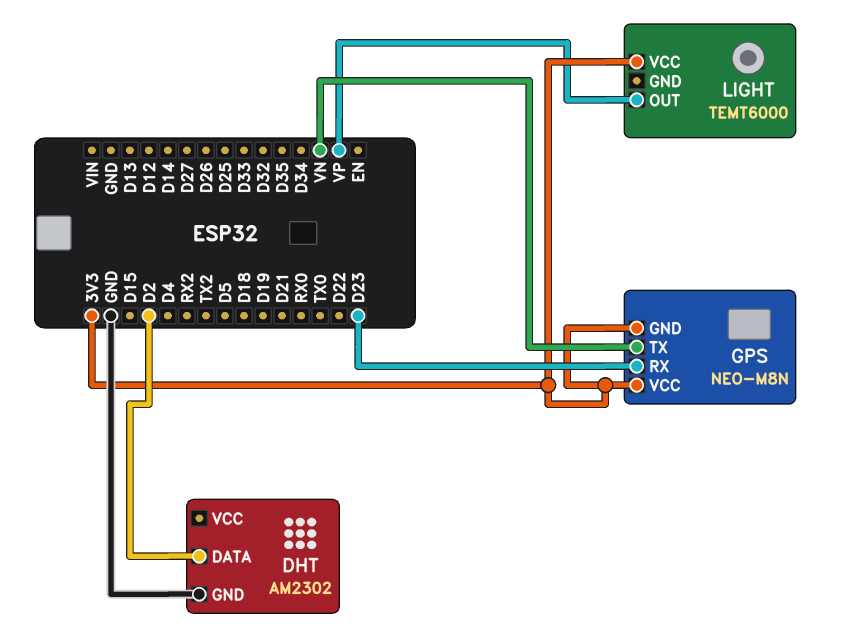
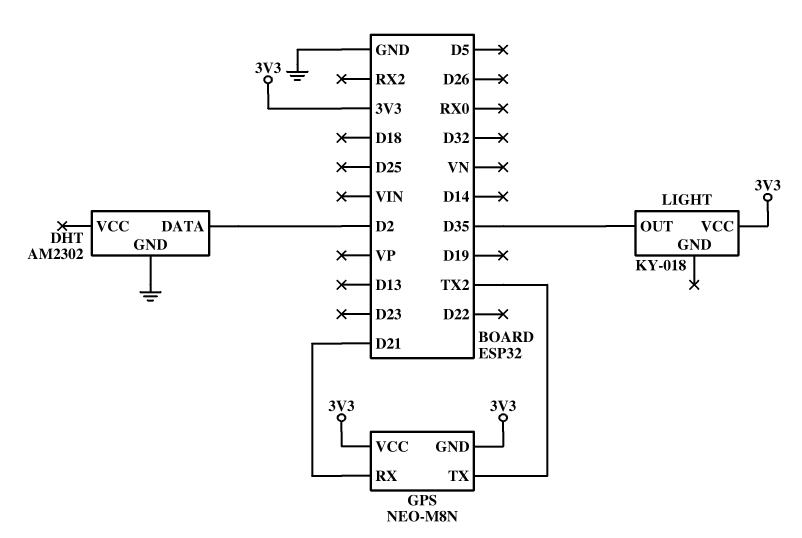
GPS pin RX: D23 -> D21
GPS pin TX: VN -> TX2
LIGHT: TEMT6000 -> KY-018
LIGHT pin OUT: VP -> D35

